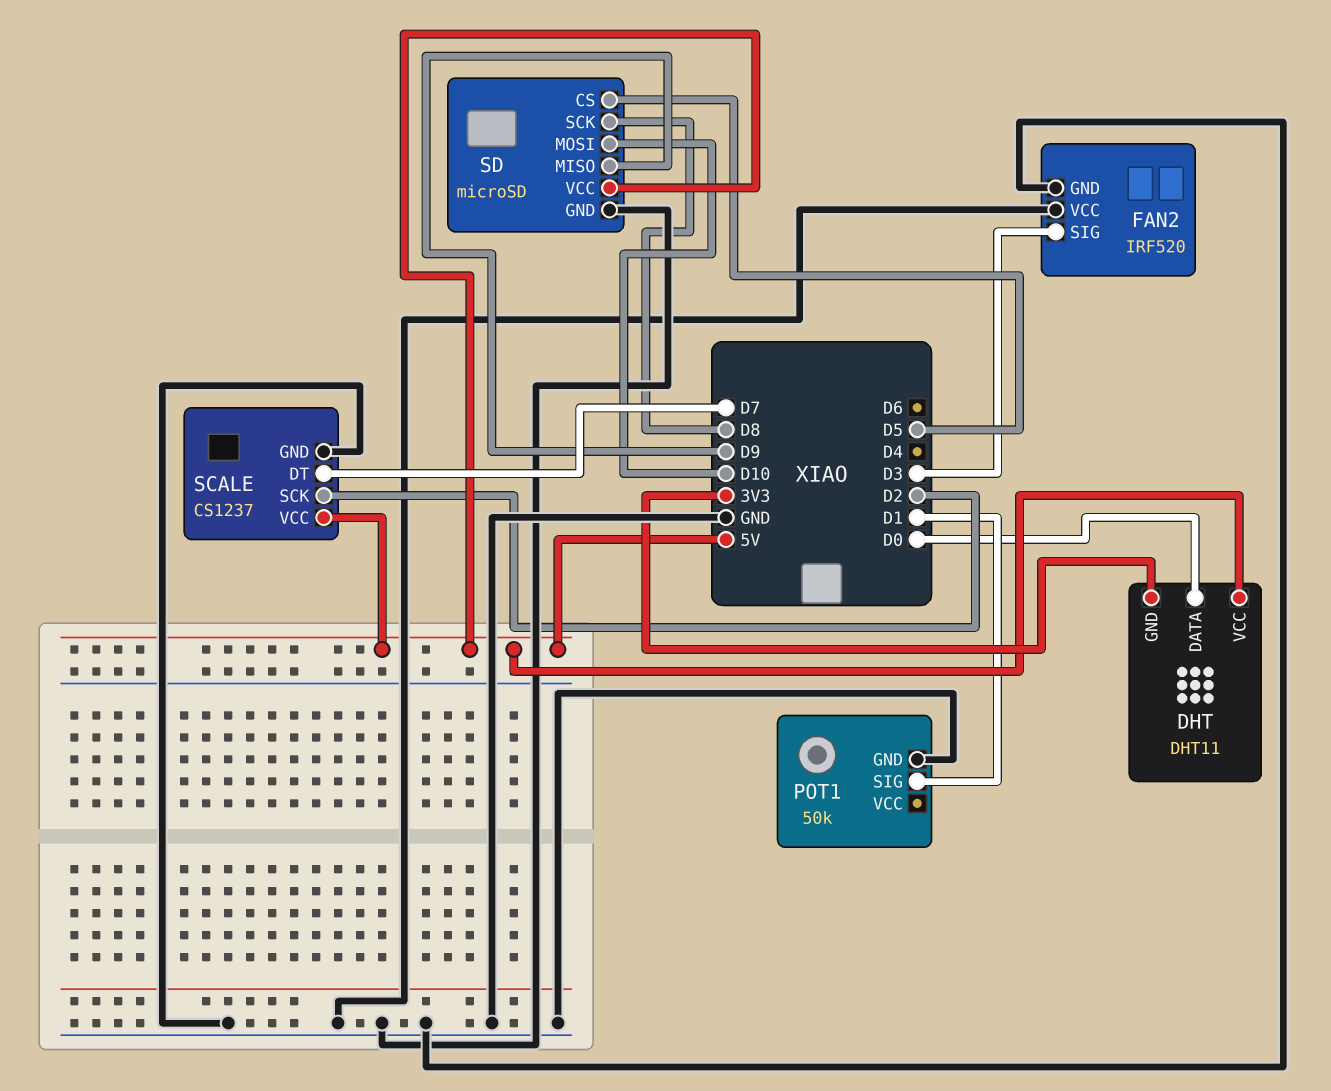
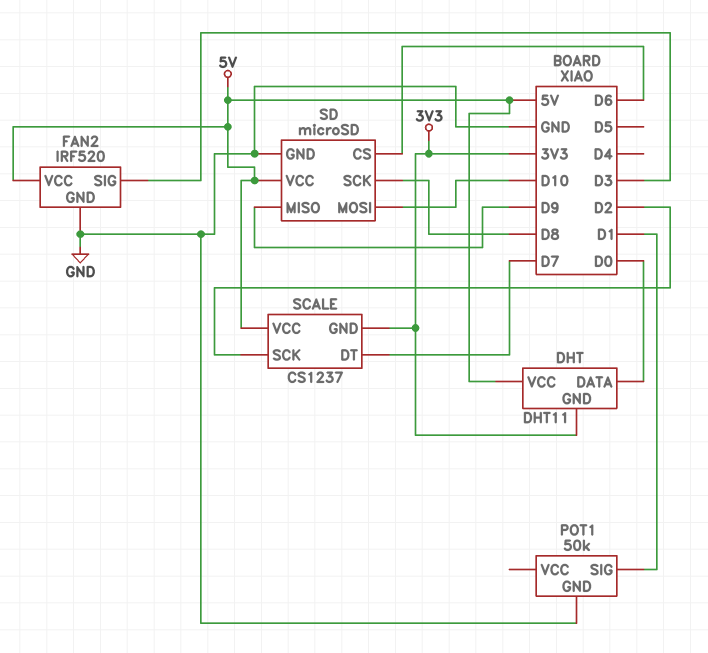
FAN2 pin VCC: GND -> 5V
SCALE pin GND: GND -> 3V3
SD pin CS: D5 -> D6

